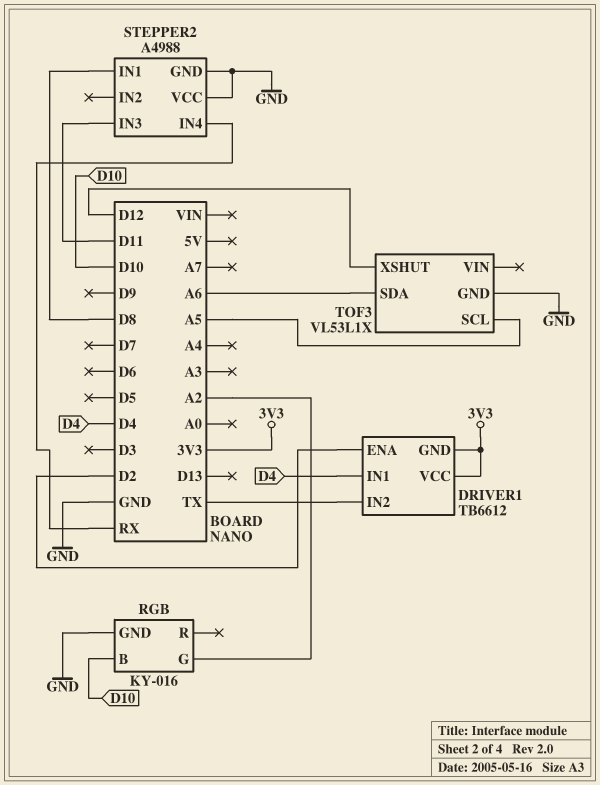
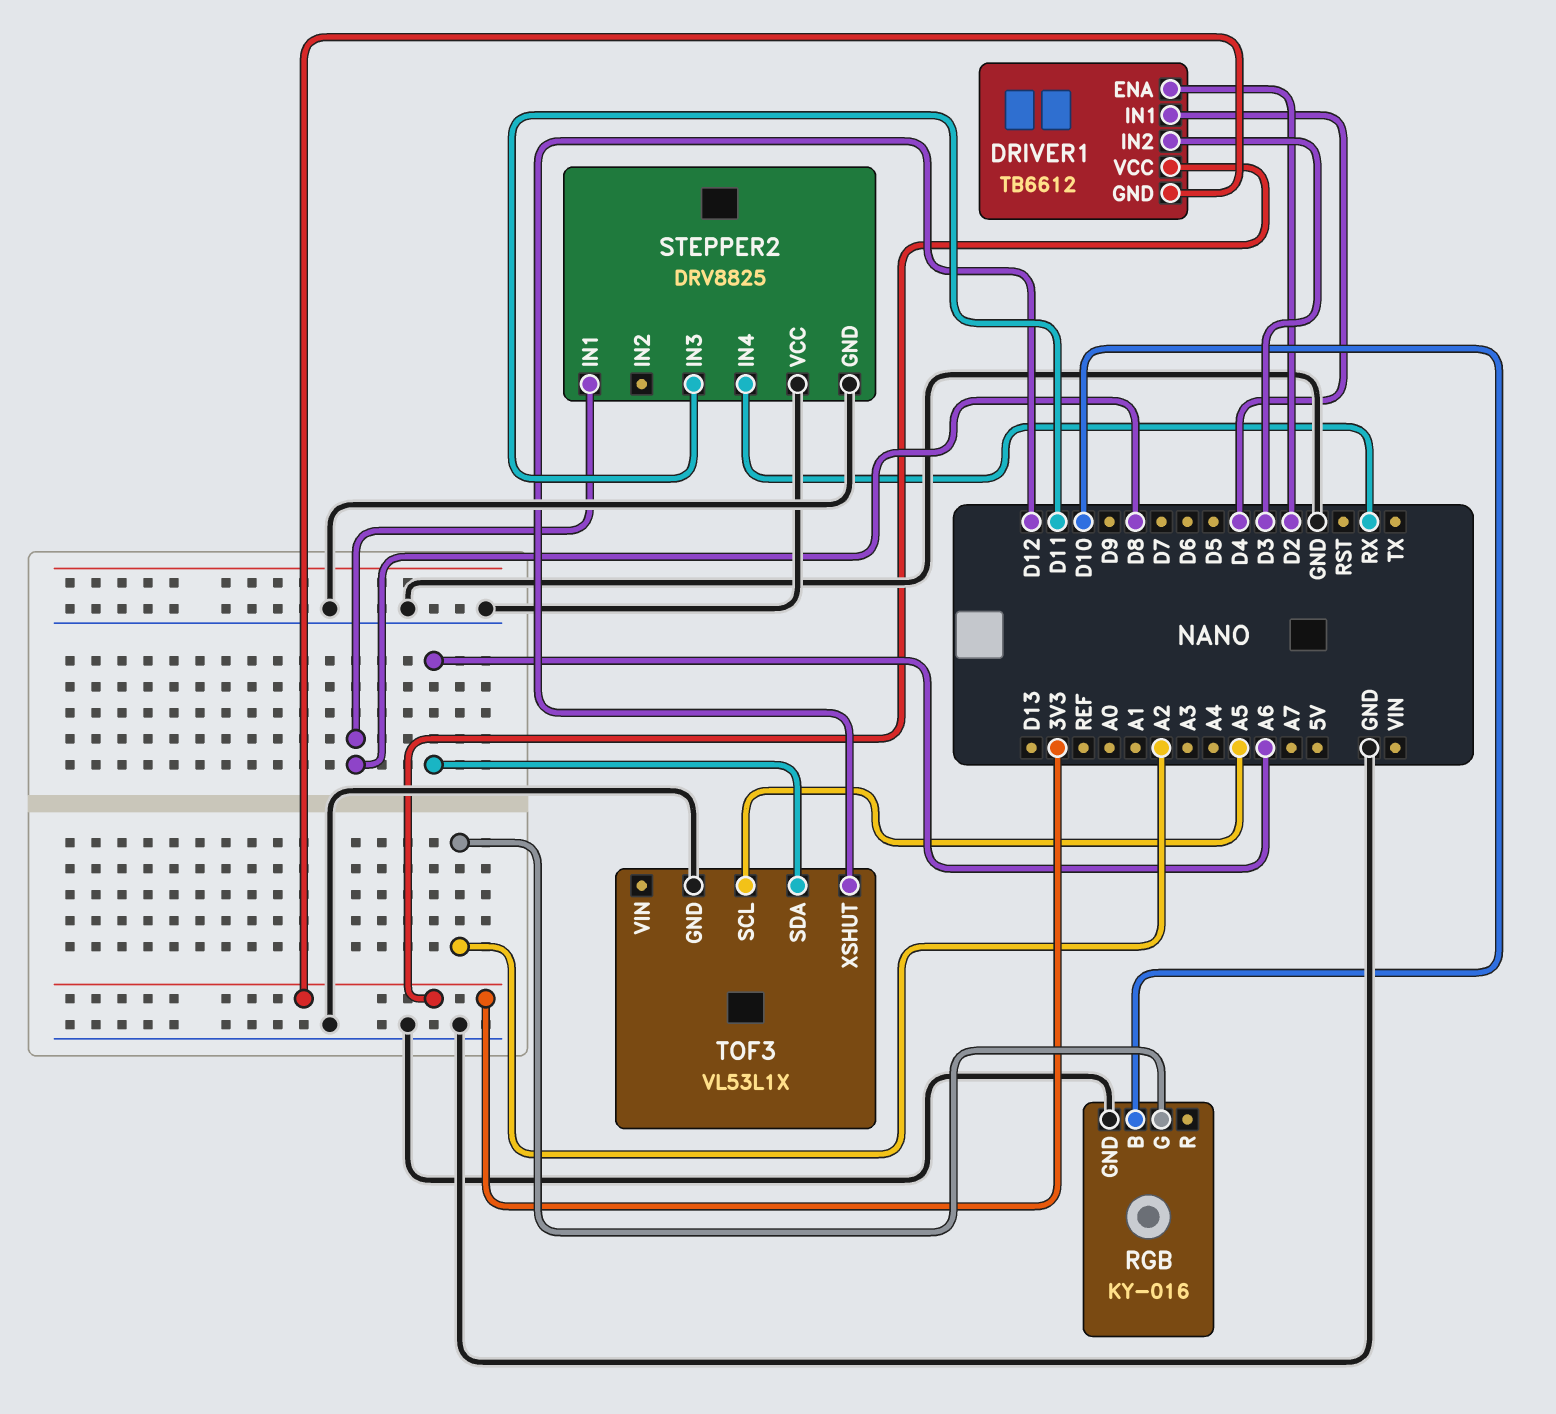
DRIVER1 pin IN2: TX -> D3
STEPPER2: A4988 -> DRV8825

